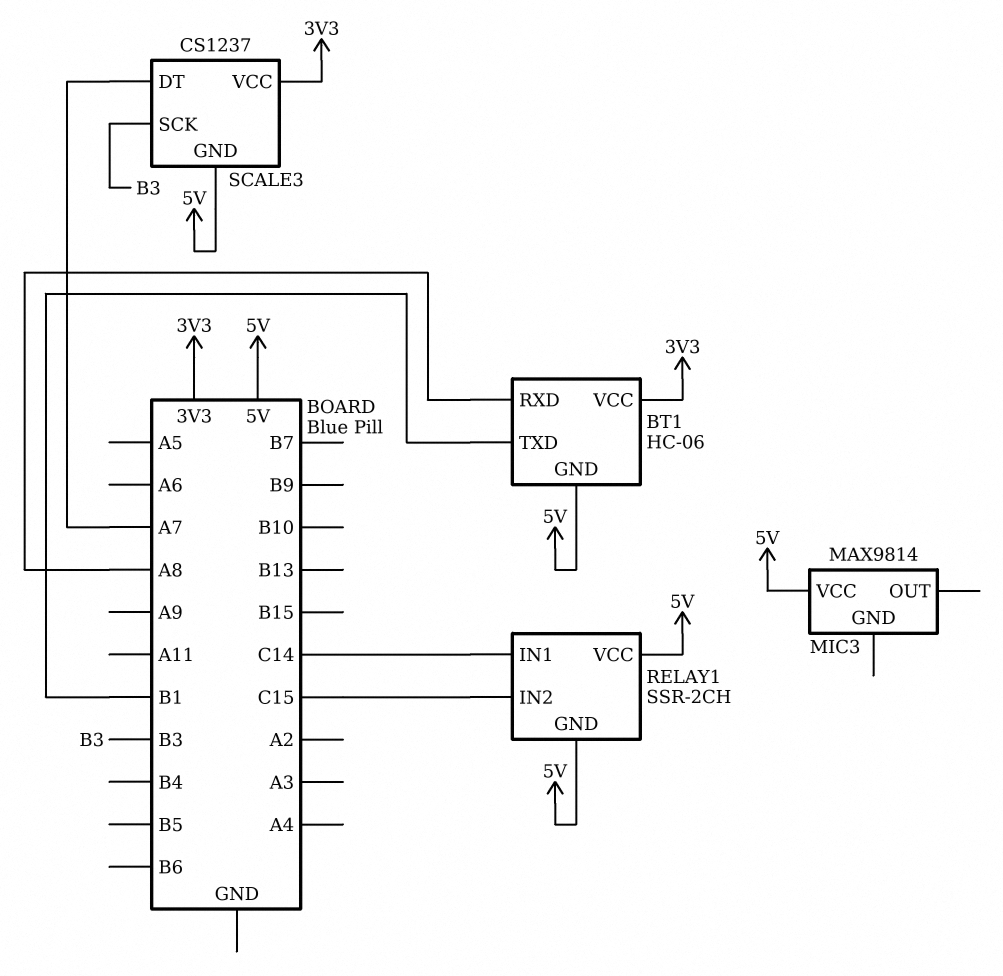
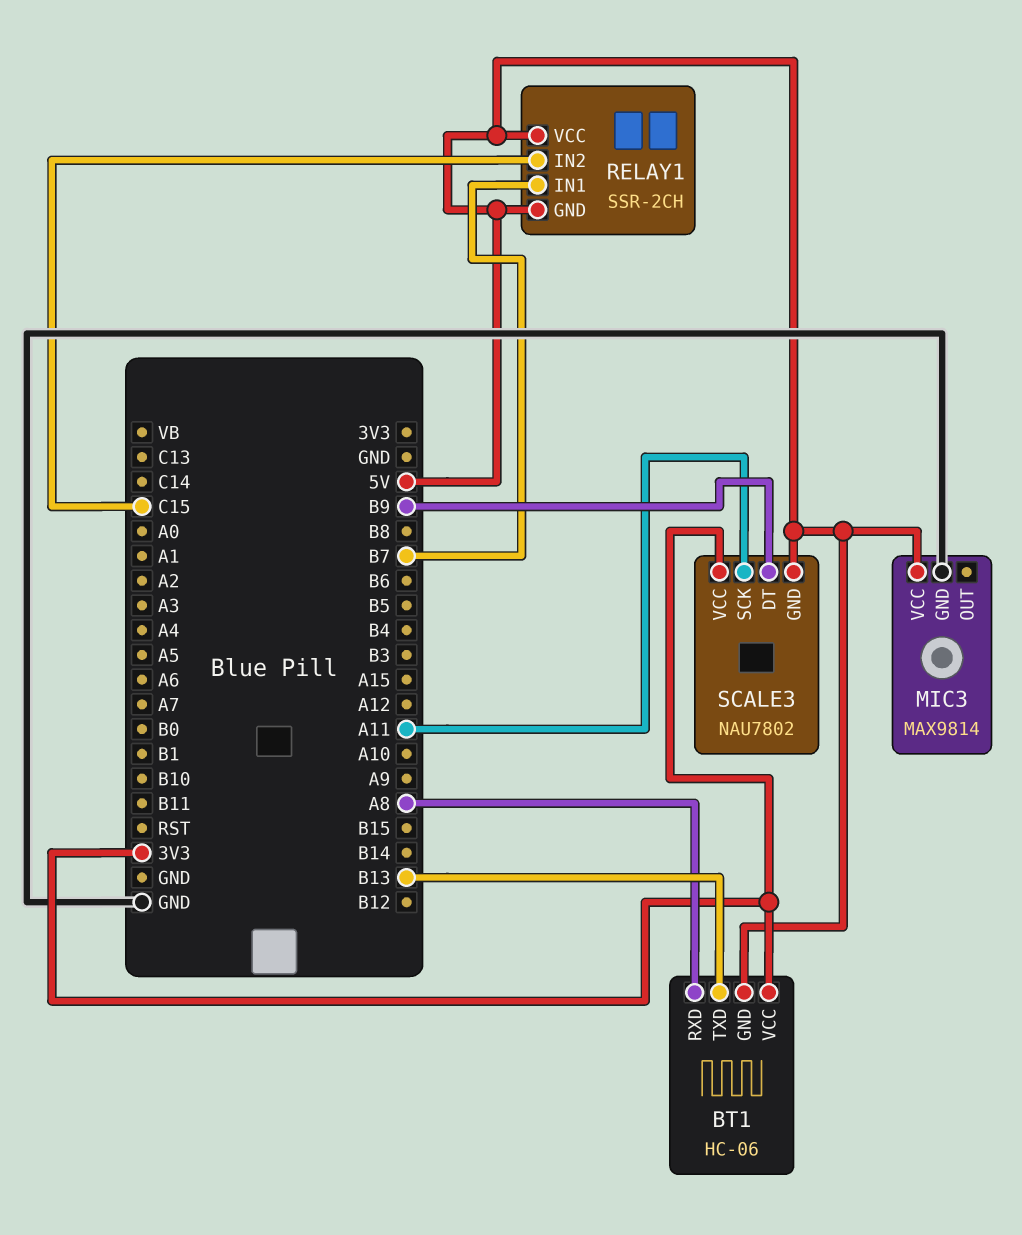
BT1 pin TXD: B1 -> B13
MIC3 pin GND: none -> GND
RELAY1 pin IN1: C14 -> B7
SCALE3: CS1237 -> NAU7802
SCALE3 pin DT: A7 -> B9
SCALE3 pin SCK: B3 -> A11

